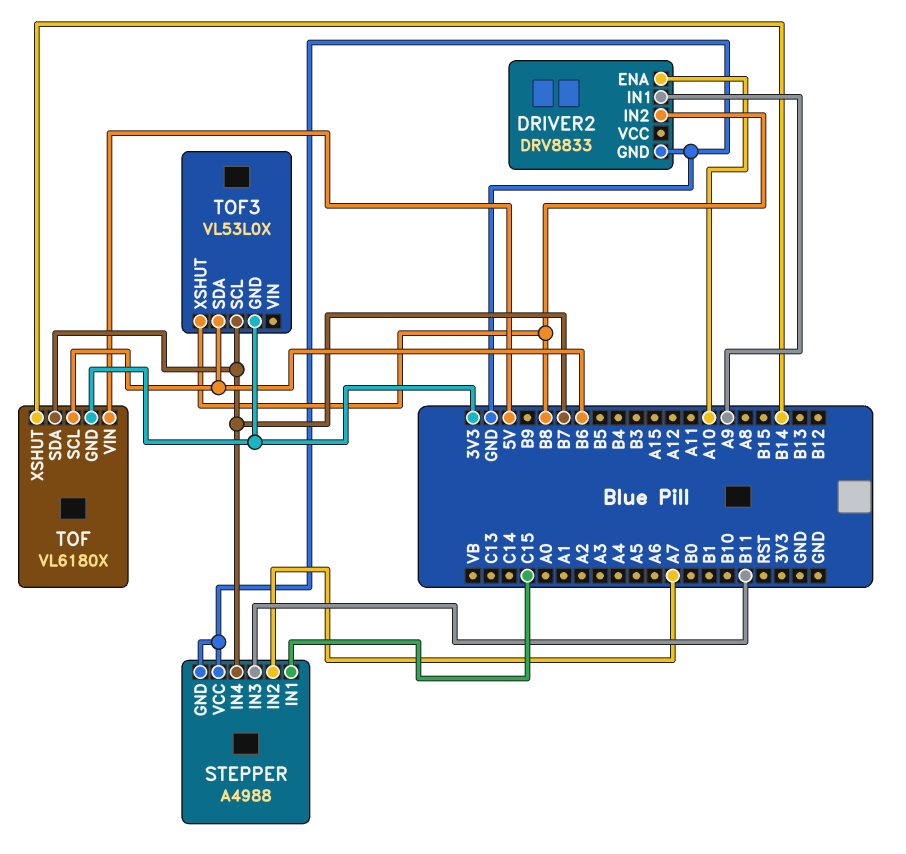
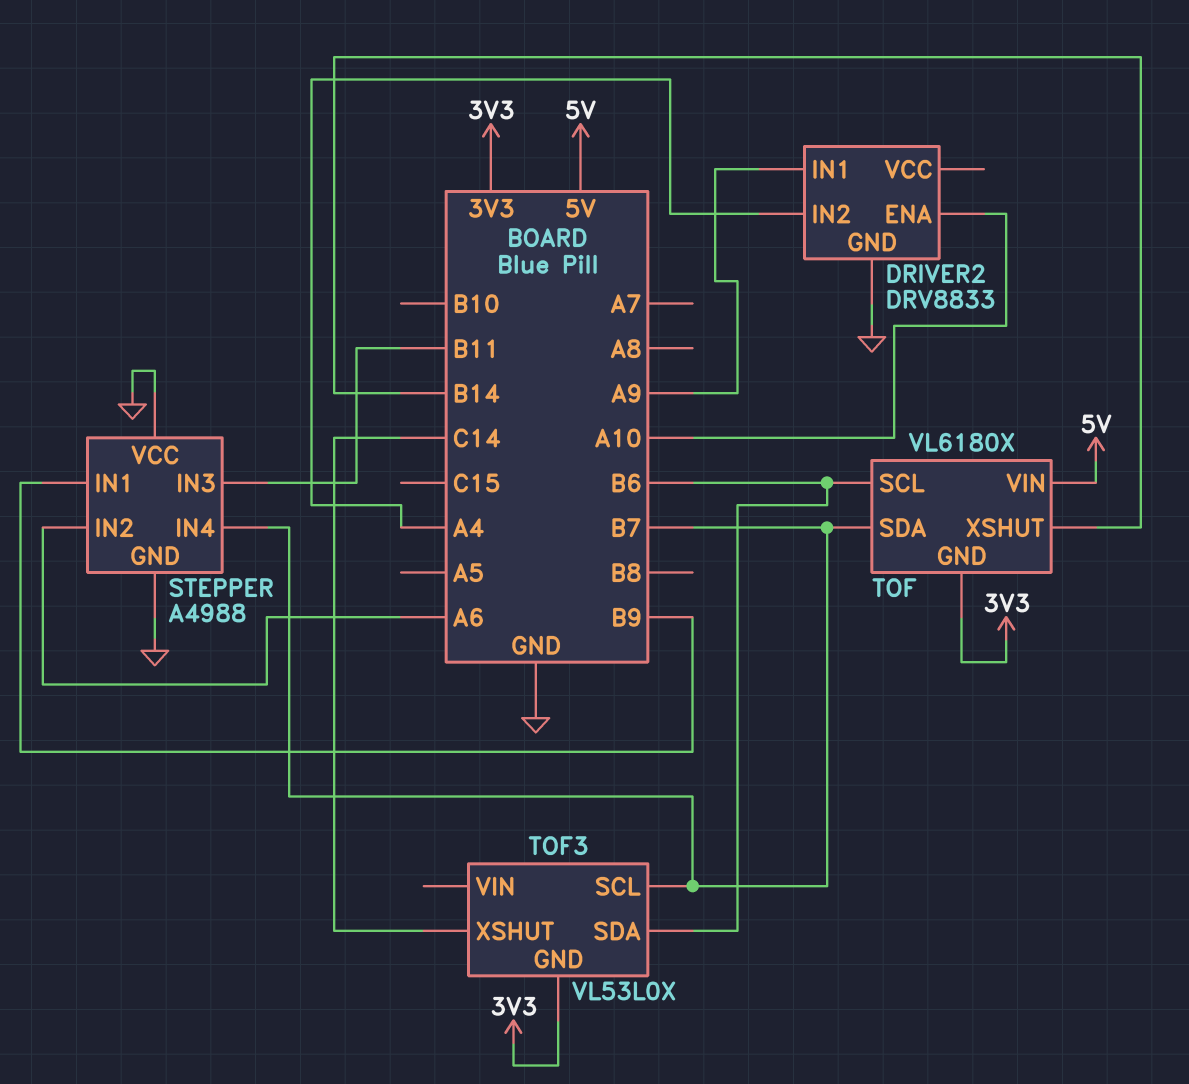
DRIVER2 pin IN2: B8 -> A4
STEPPER pin IN1: C15 -> B9
STEPPER pin IN2: A7 -> A6
TOF3 pin XSHUT: B8 -> C14

